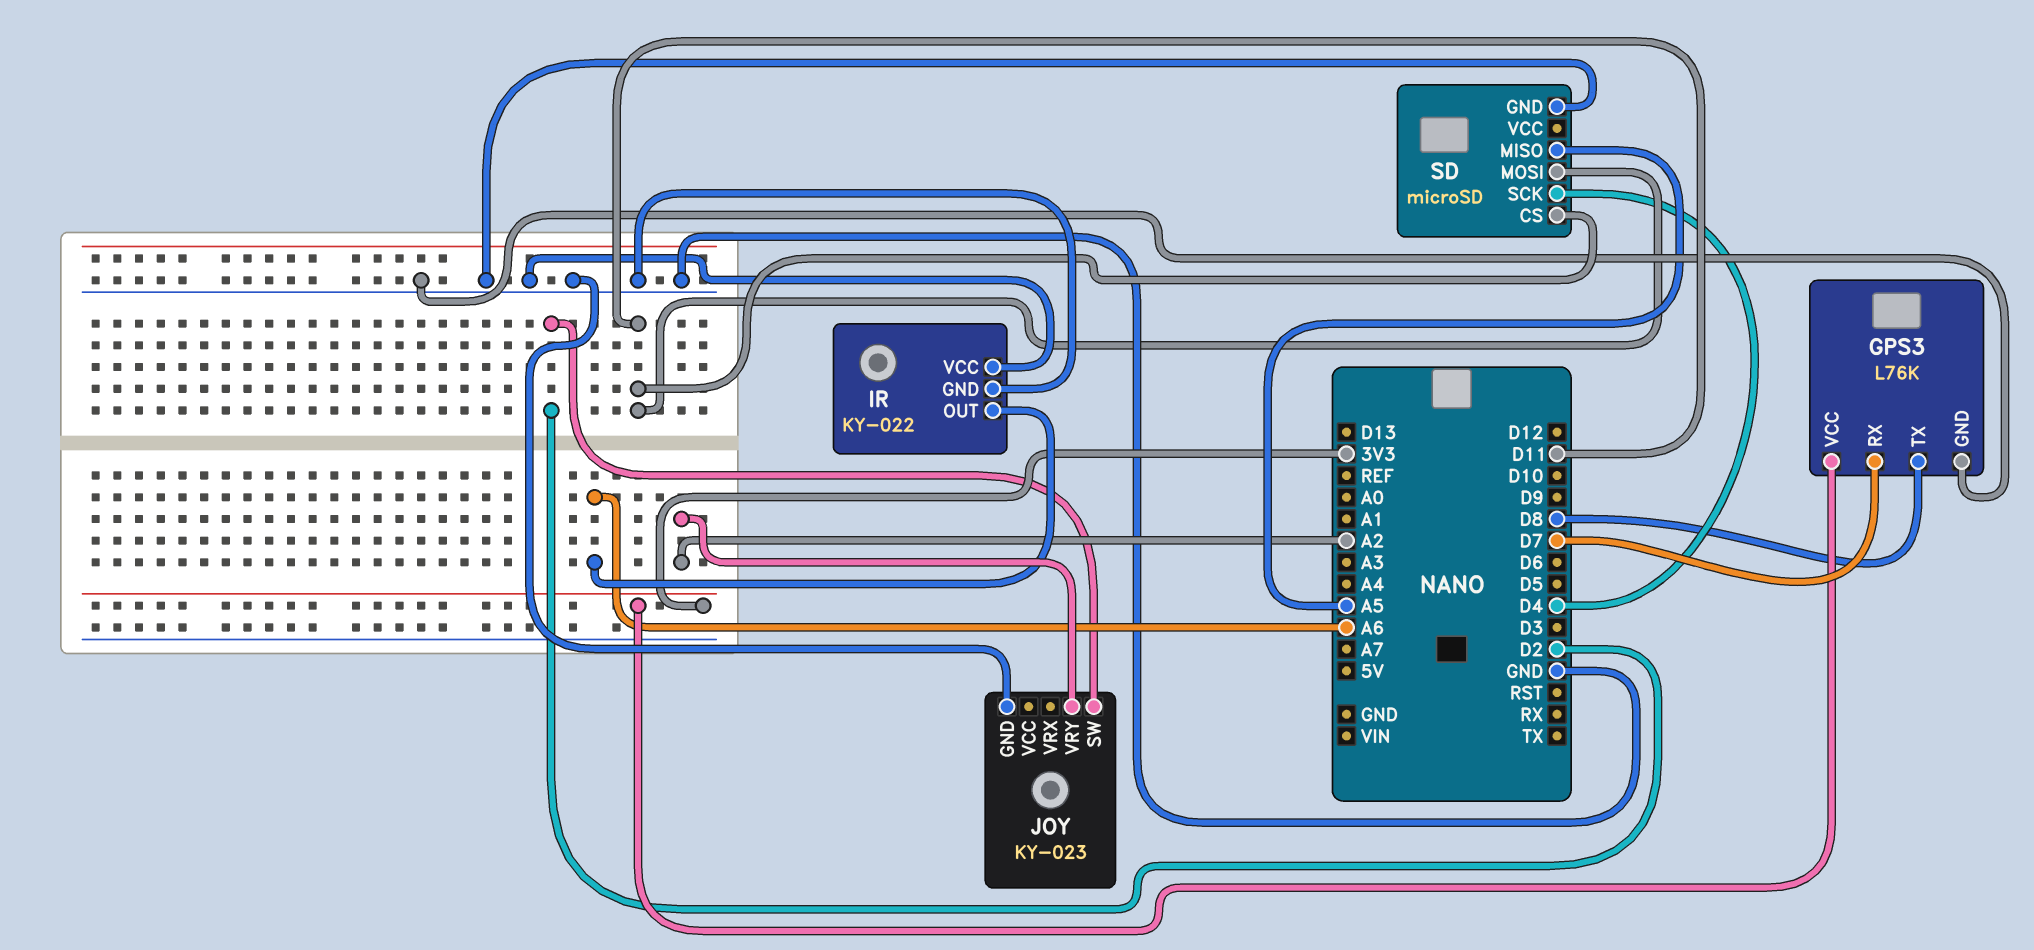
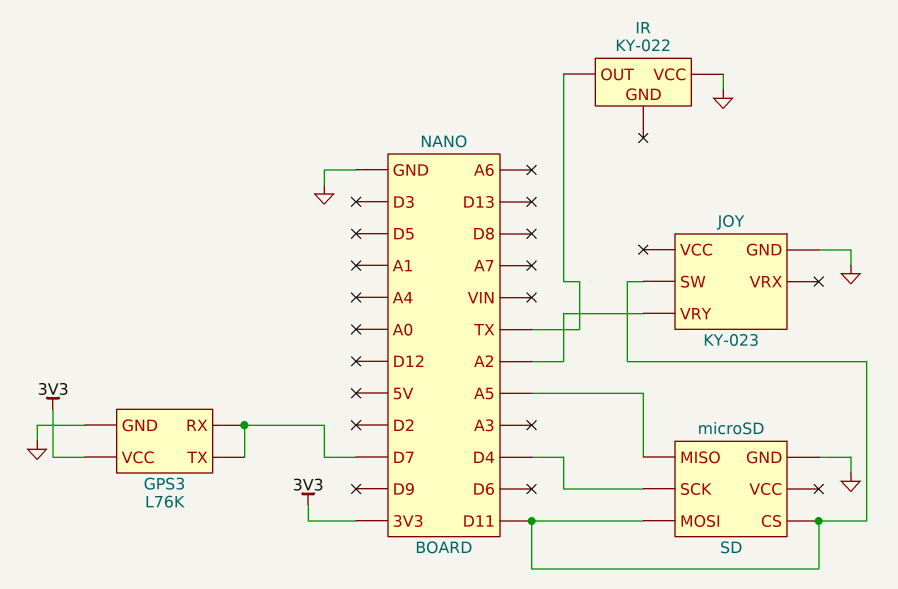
GPS3 pin TX: D8 -> D7
IR pin GND: GND -> none
IR pin OUT: A6 -> TX
JOY pin SW: D2 -> D11

